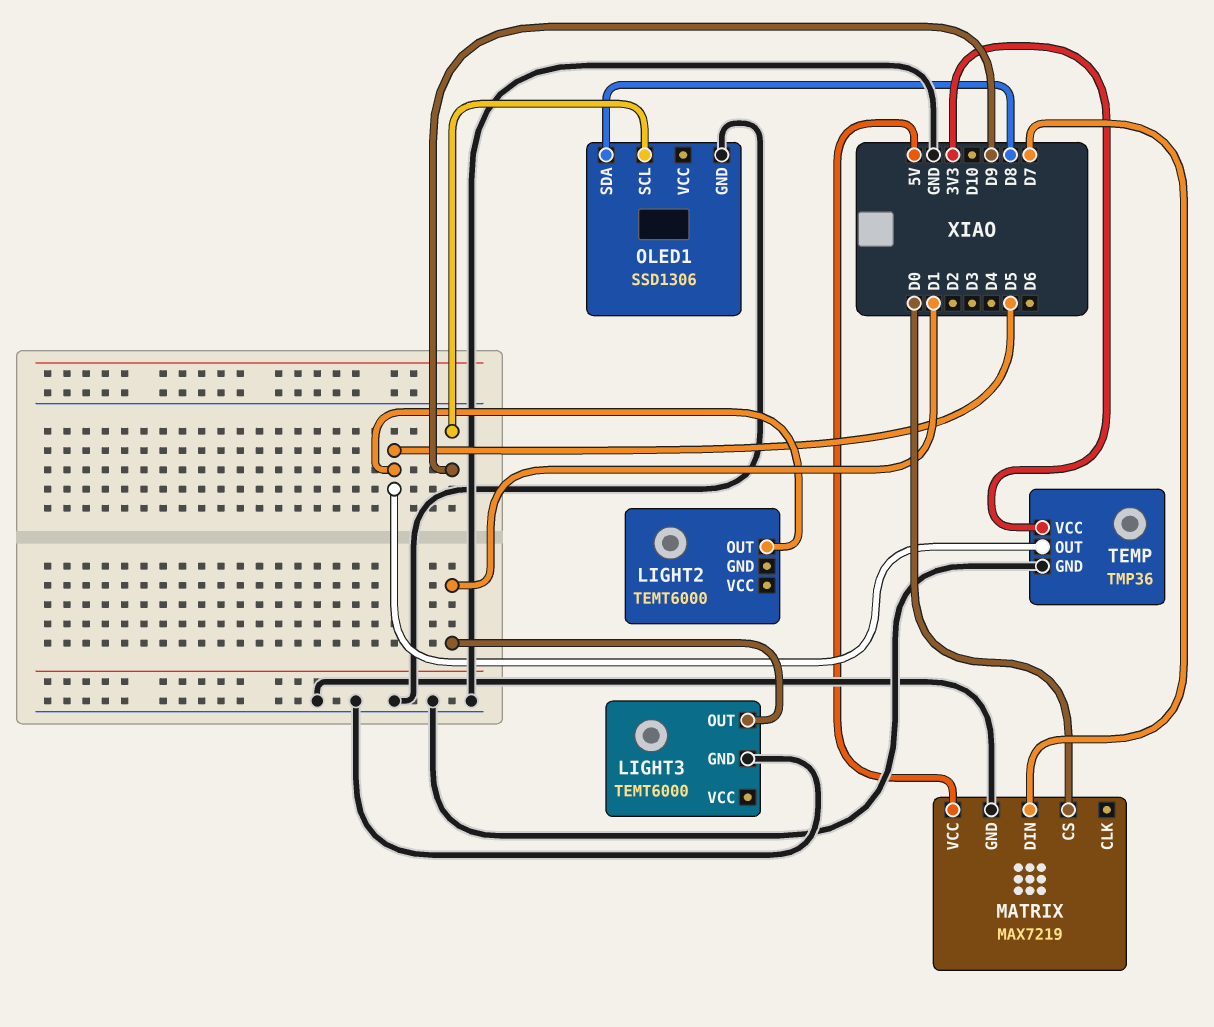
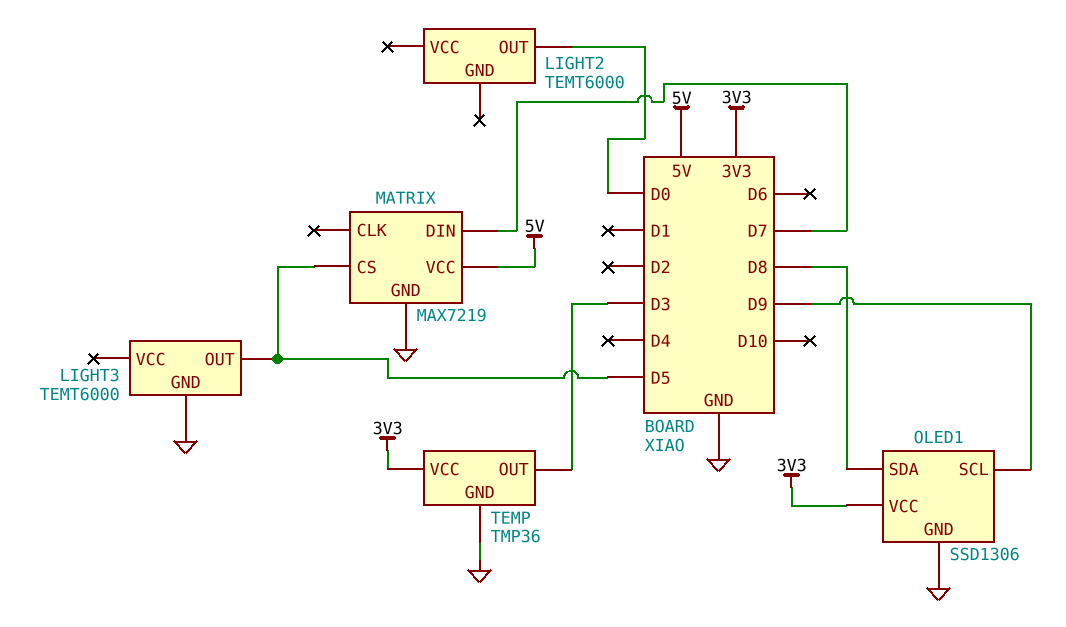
LIGHT2 pin OUT: D5 -> D0
LIGHT3 pin OUT: D1 -> D5
MATRIX pin CS: D0 -> D5
OLED1 pin VCC: none -> 3V3
TEMP pin OUT: D5 -> D3

